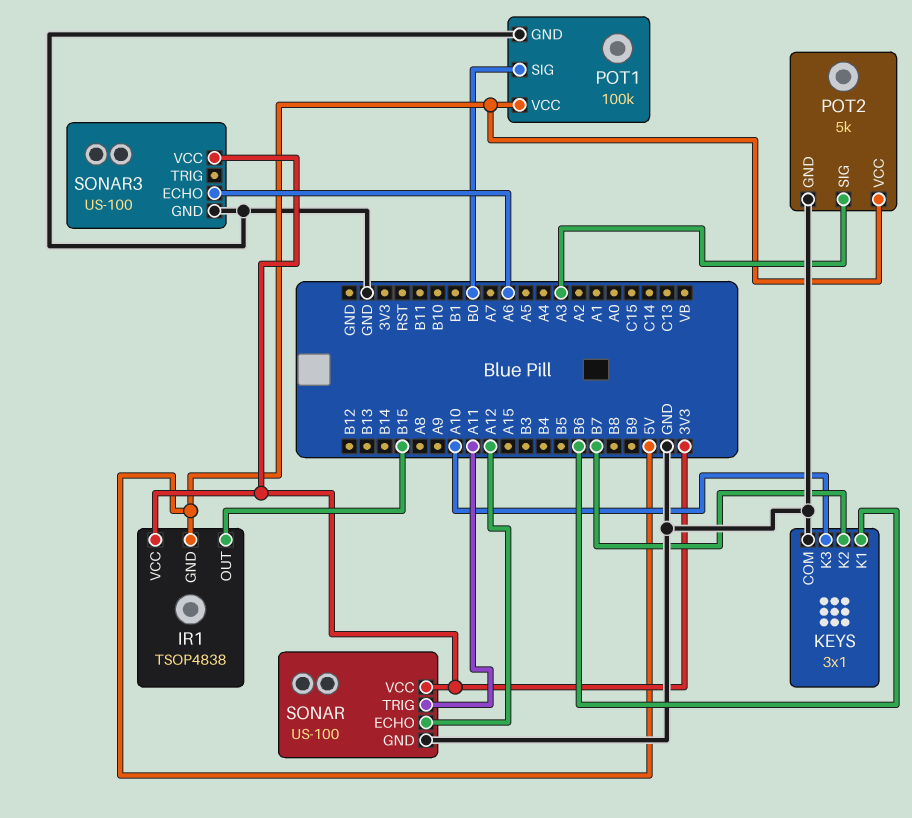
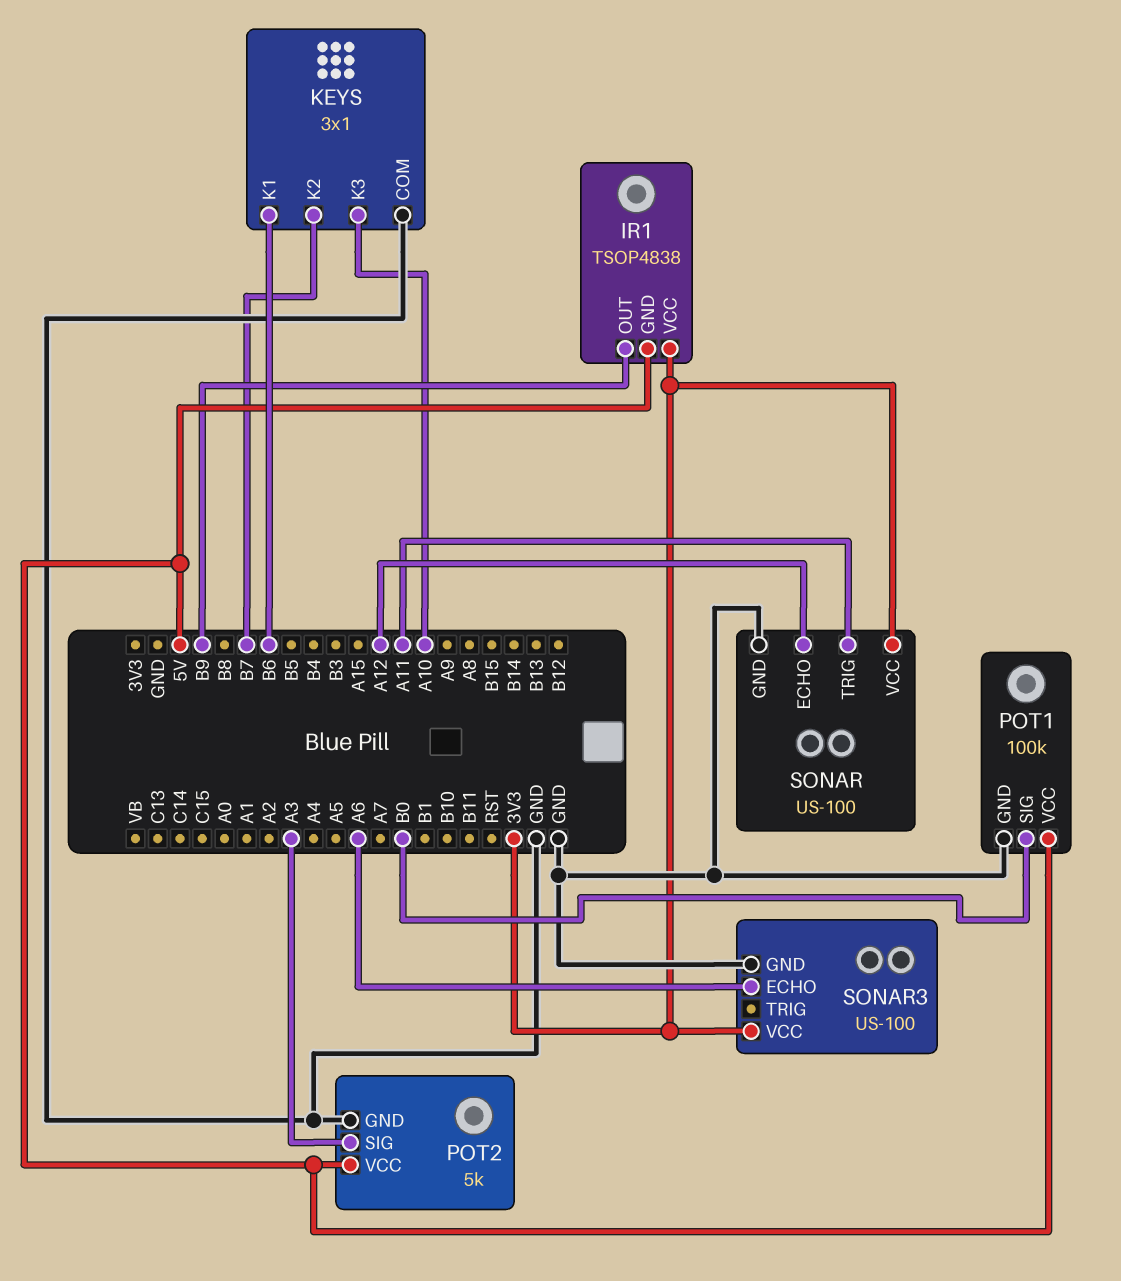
IR1 pin OUT: B15 -> B9

